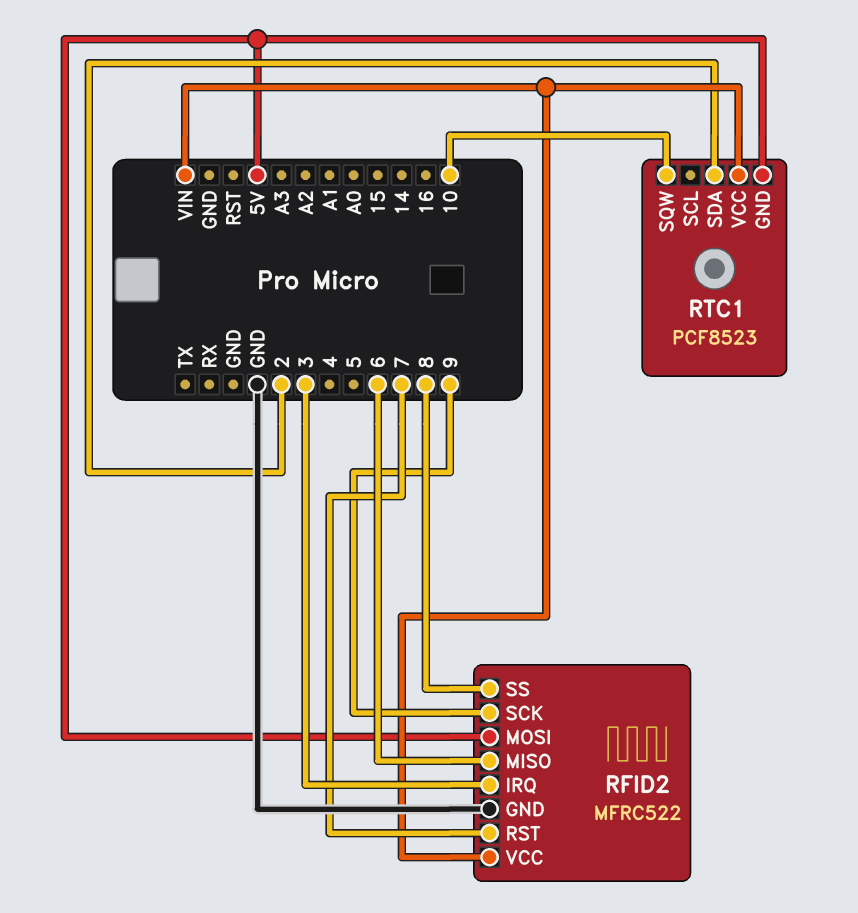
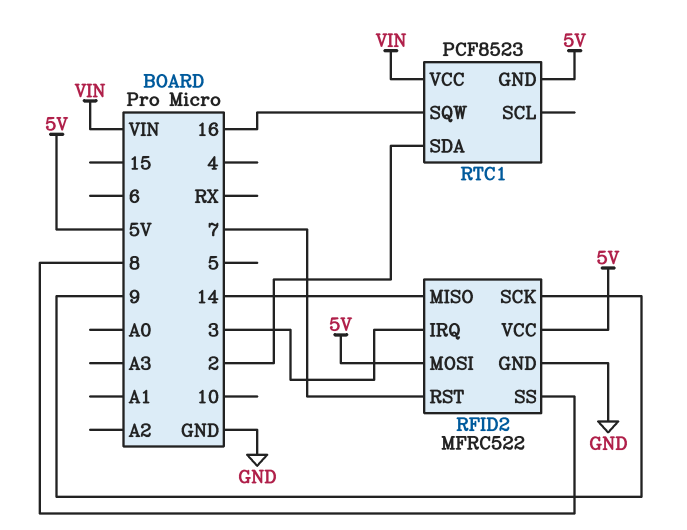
RFID2 pin MISO: 6 -> 14
RFID2 pin VCC: VIN -> 5V
RTC1 pin SQW: 10 -> 16

